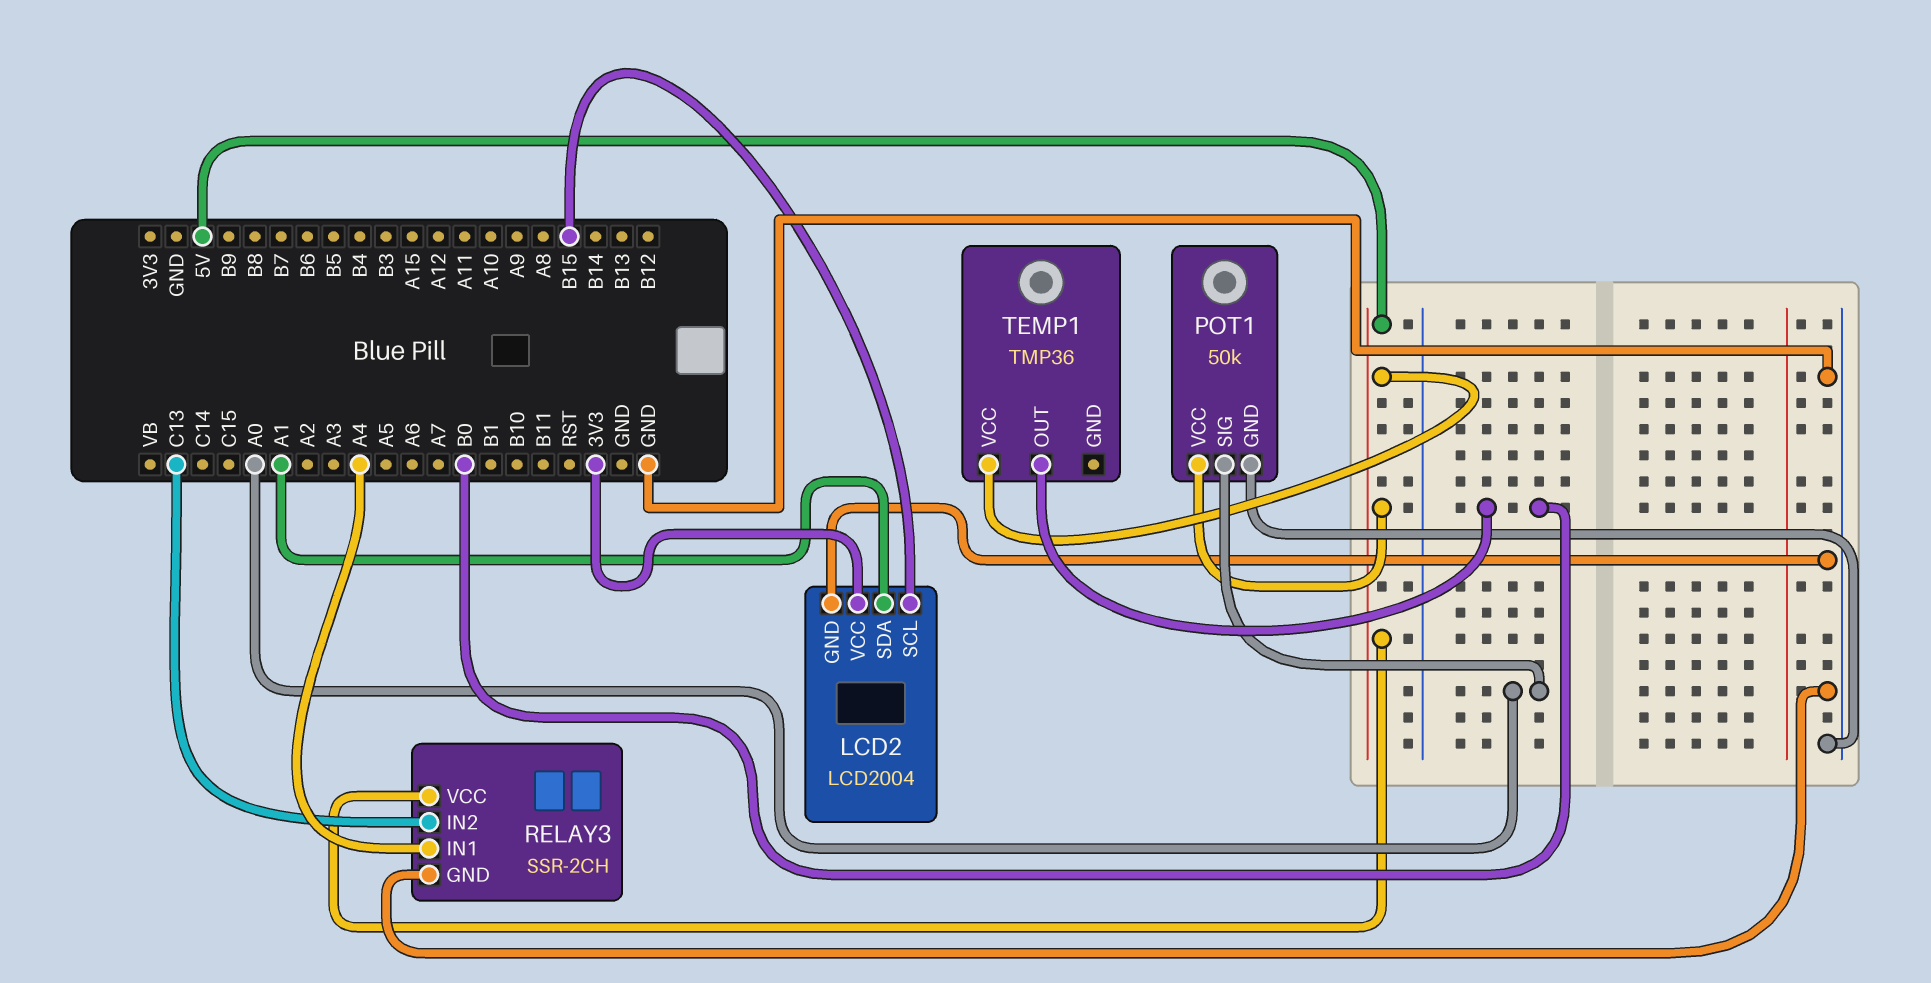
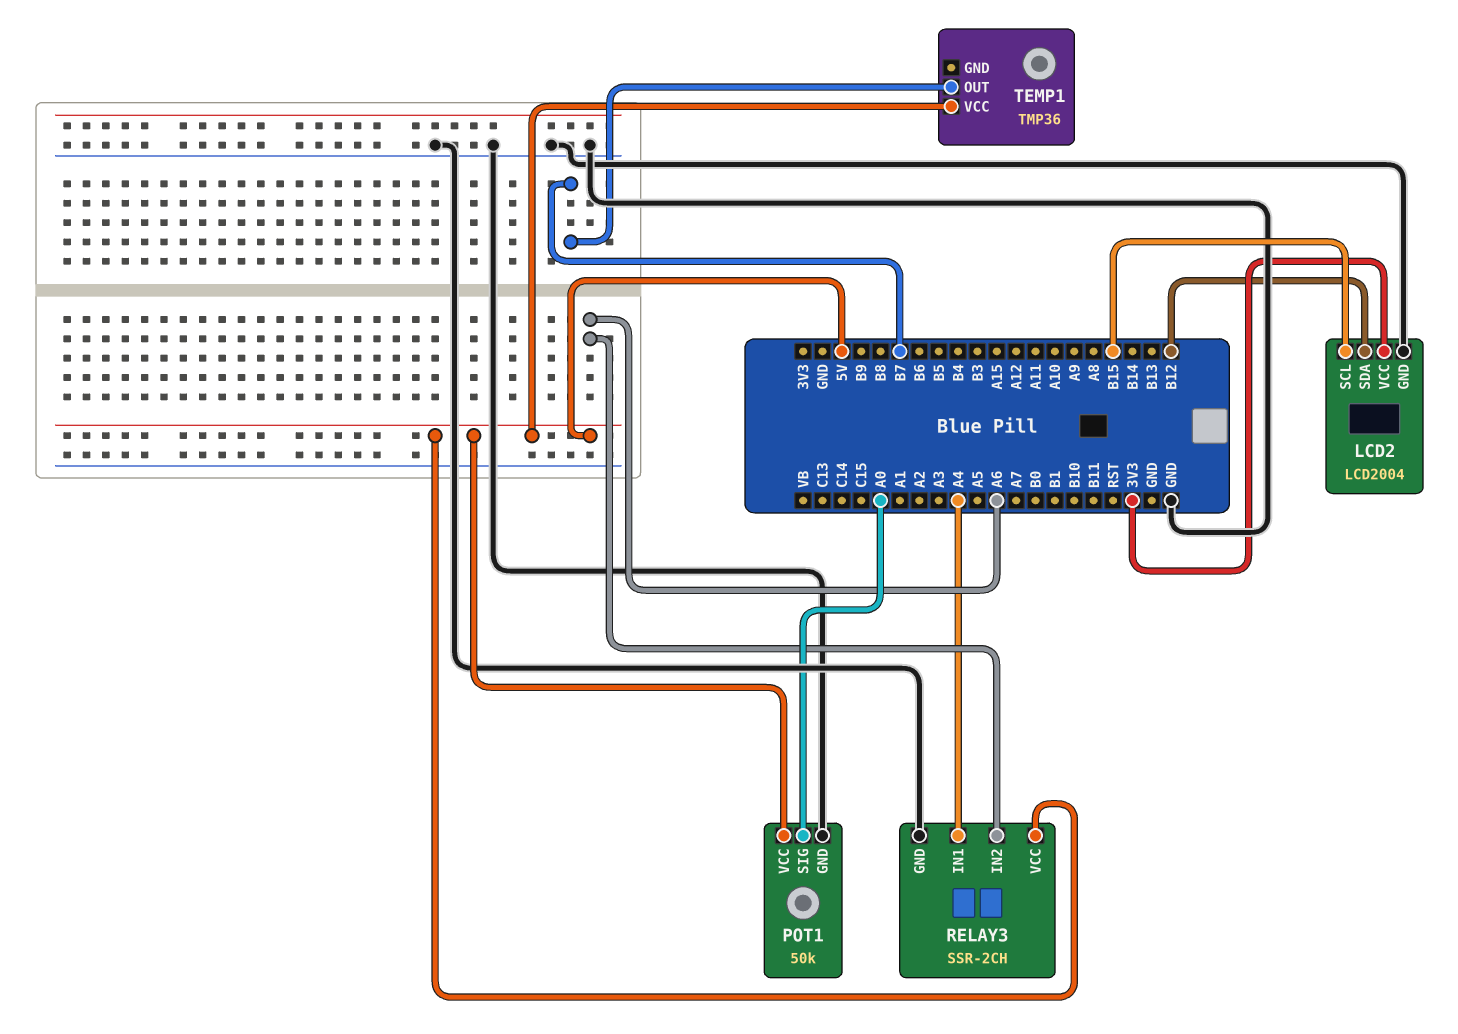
LCD2 pin SDA: A1 -> B12
RELAY3 pin IN2: C13 -> A6
TEMP1 pin OUT: B0 -> B7

